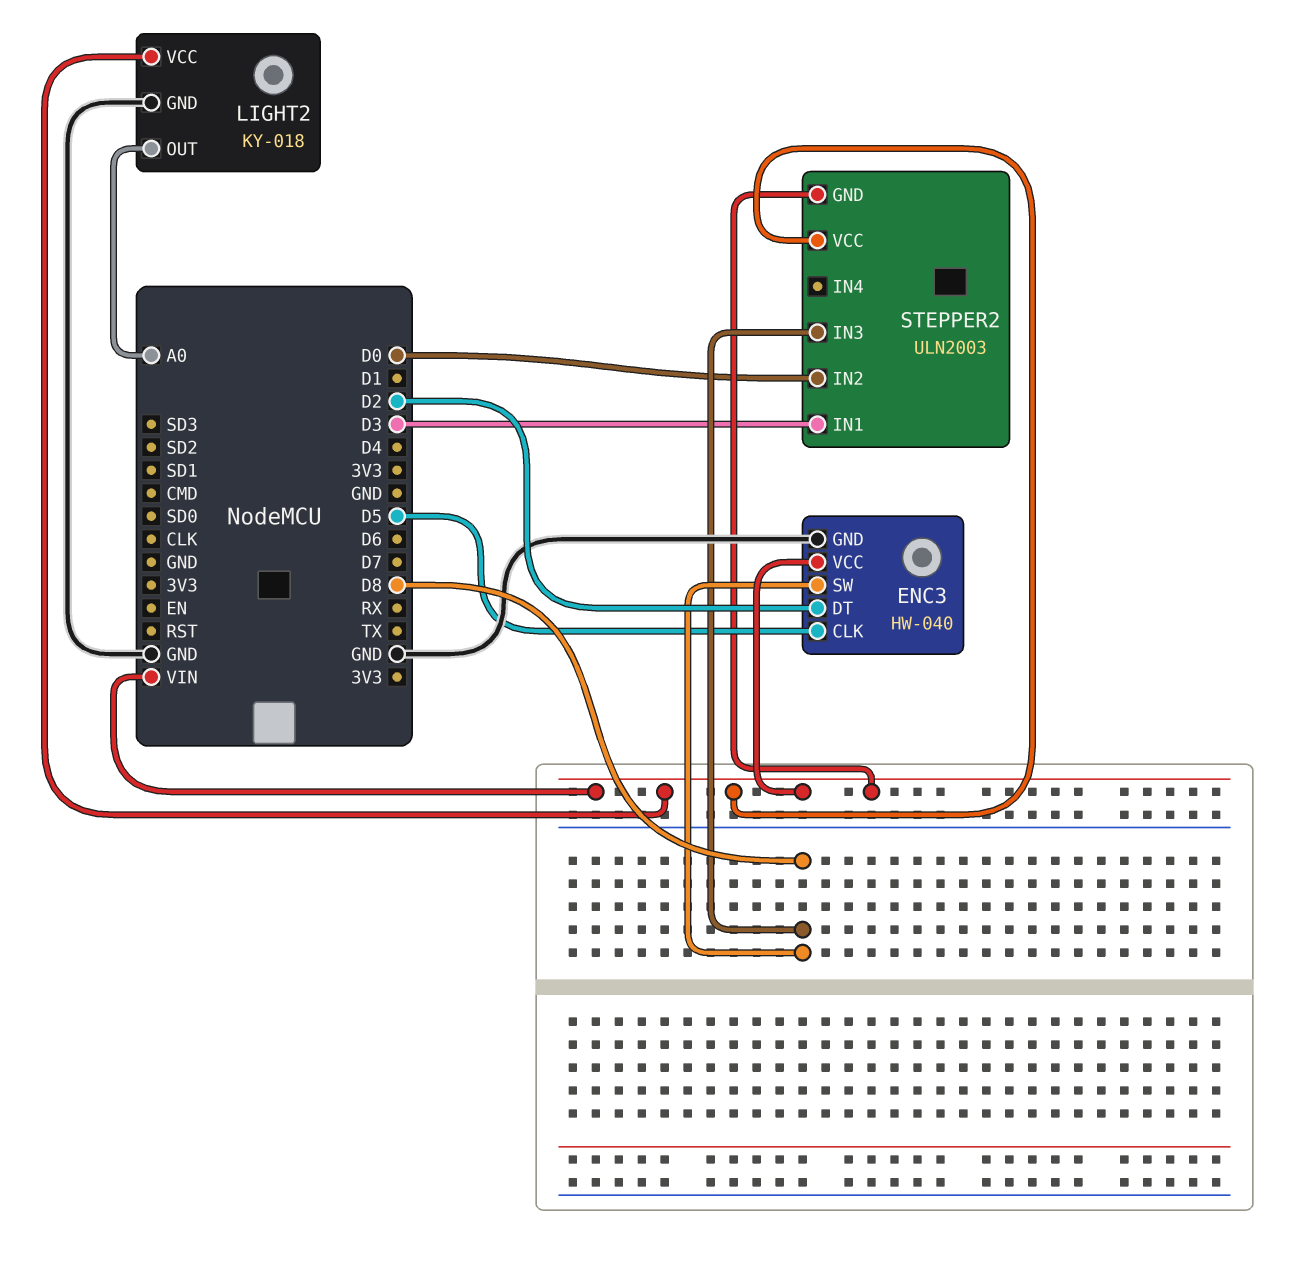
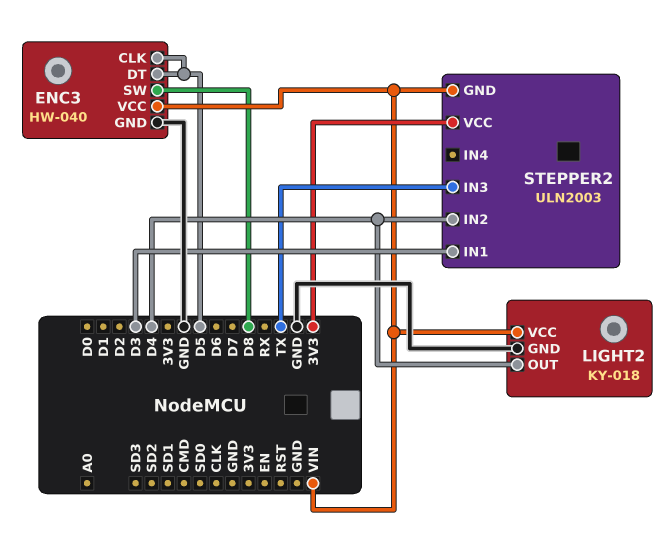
ENC3 pin DT: D2 -> D5
LIGHT2 pin OUT: A0 -> D4
STEPPER2 pin IN2: D0 -> D4
STEPPER2 pin IN3: D8 -> TX
STEPPER2 pin VCC: VIN -> 3V3

